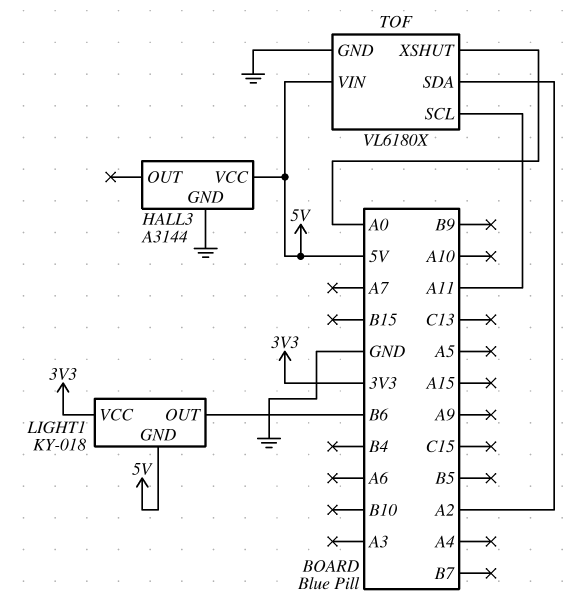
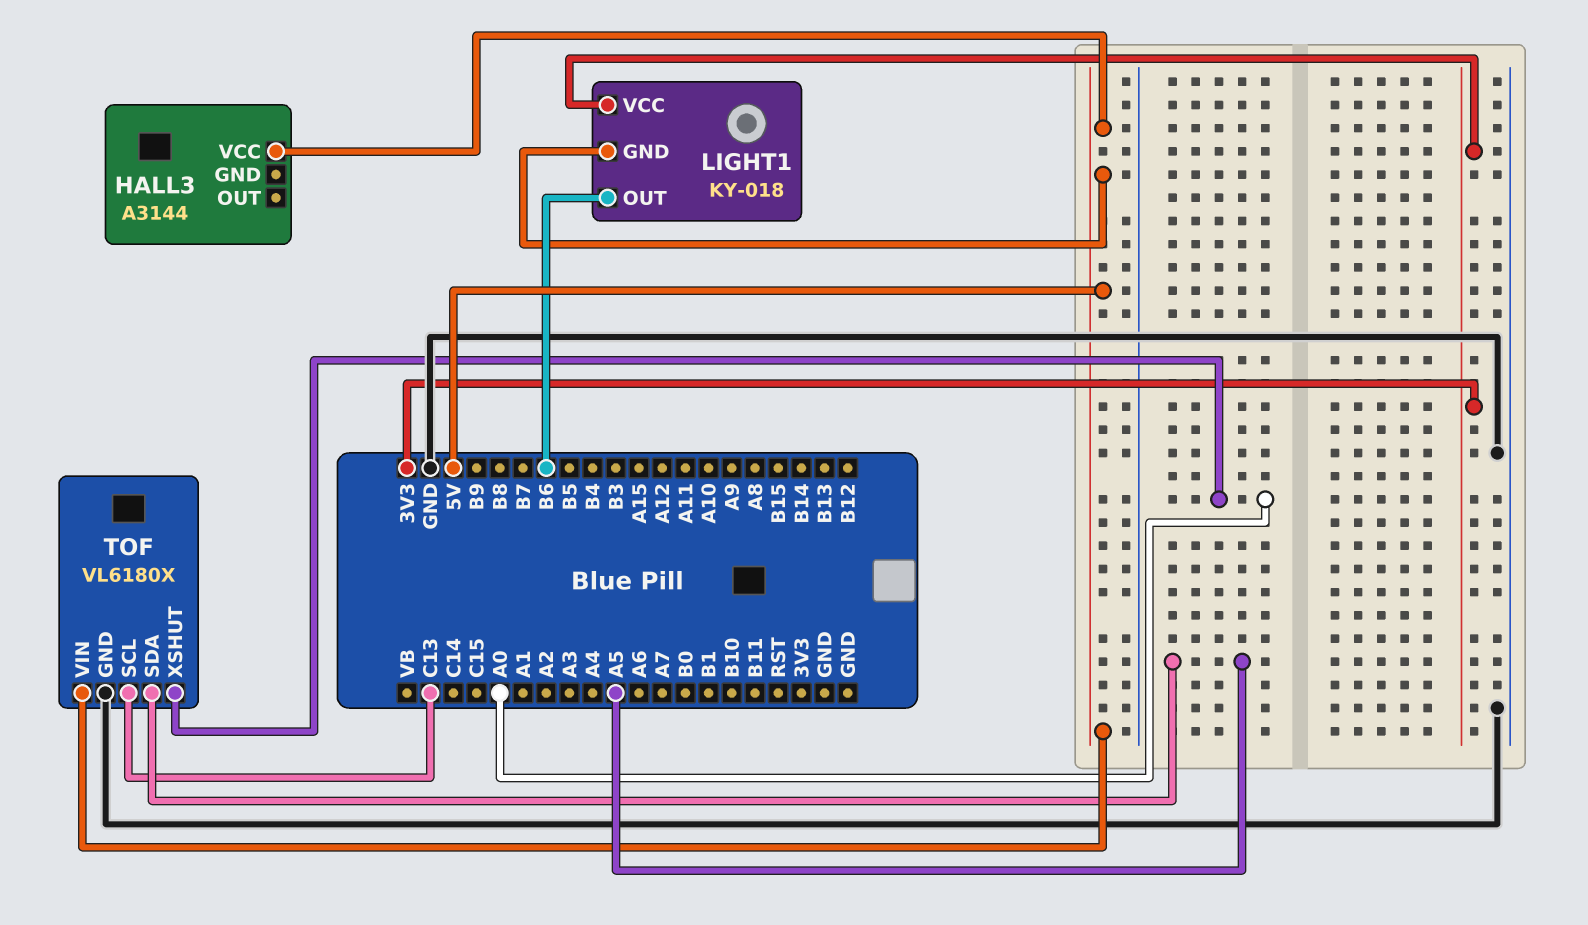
HALL3 pin GND: GND -> none
TOF pin SCL: A11 -> C13
TOF pin SDA: A2 -> A5

